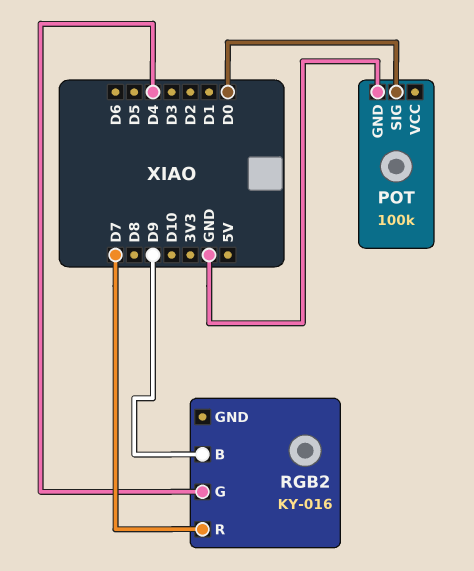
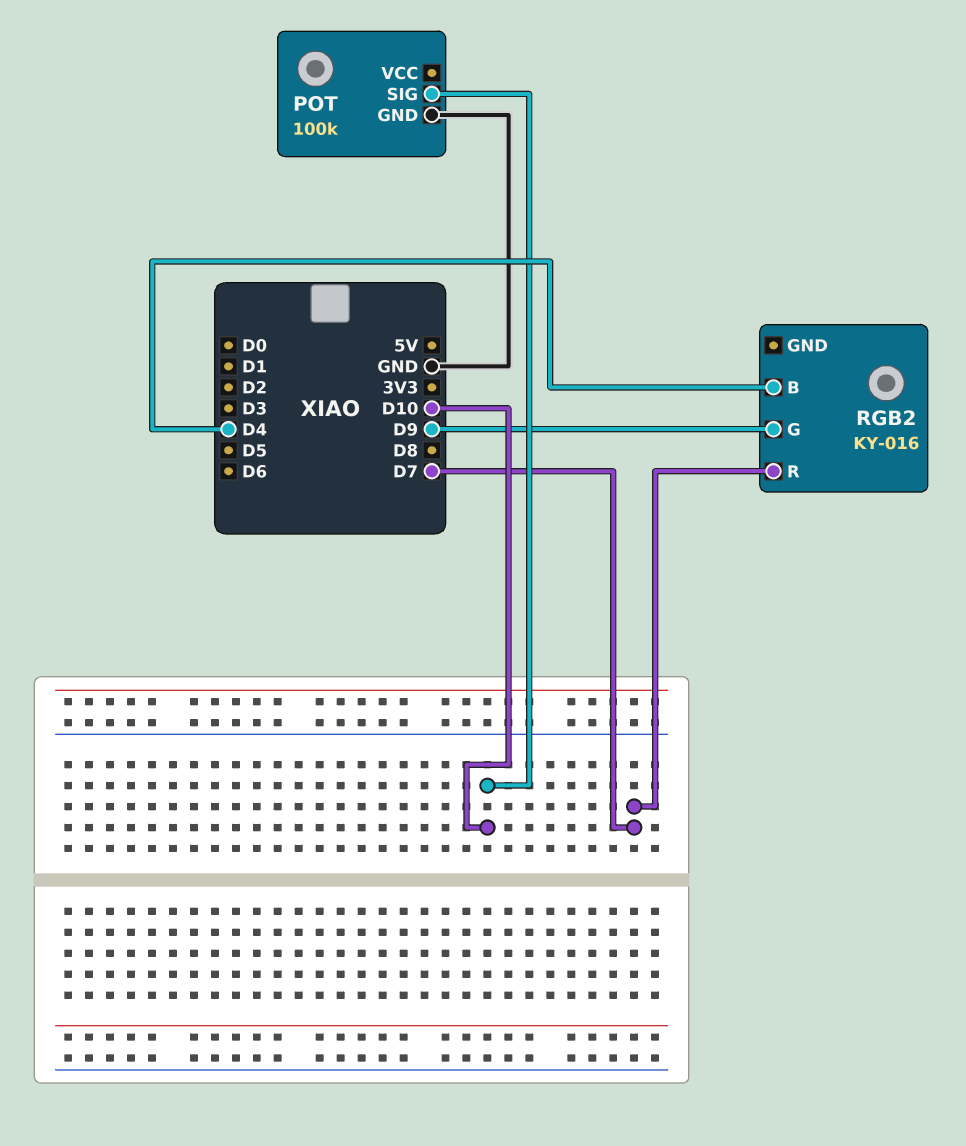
POT pin SIG: D0 -> D10
RGB2 pin B: D9 -> D4
RGB2 pin G: D4 -> D9

